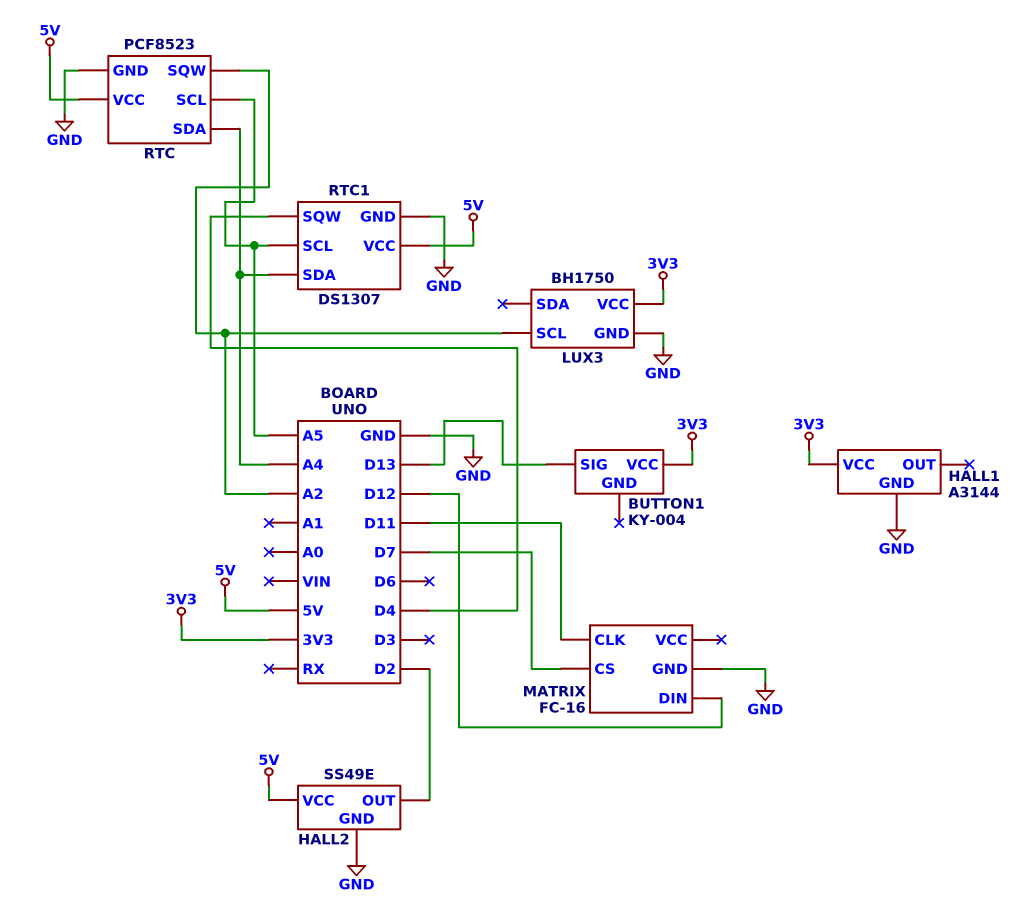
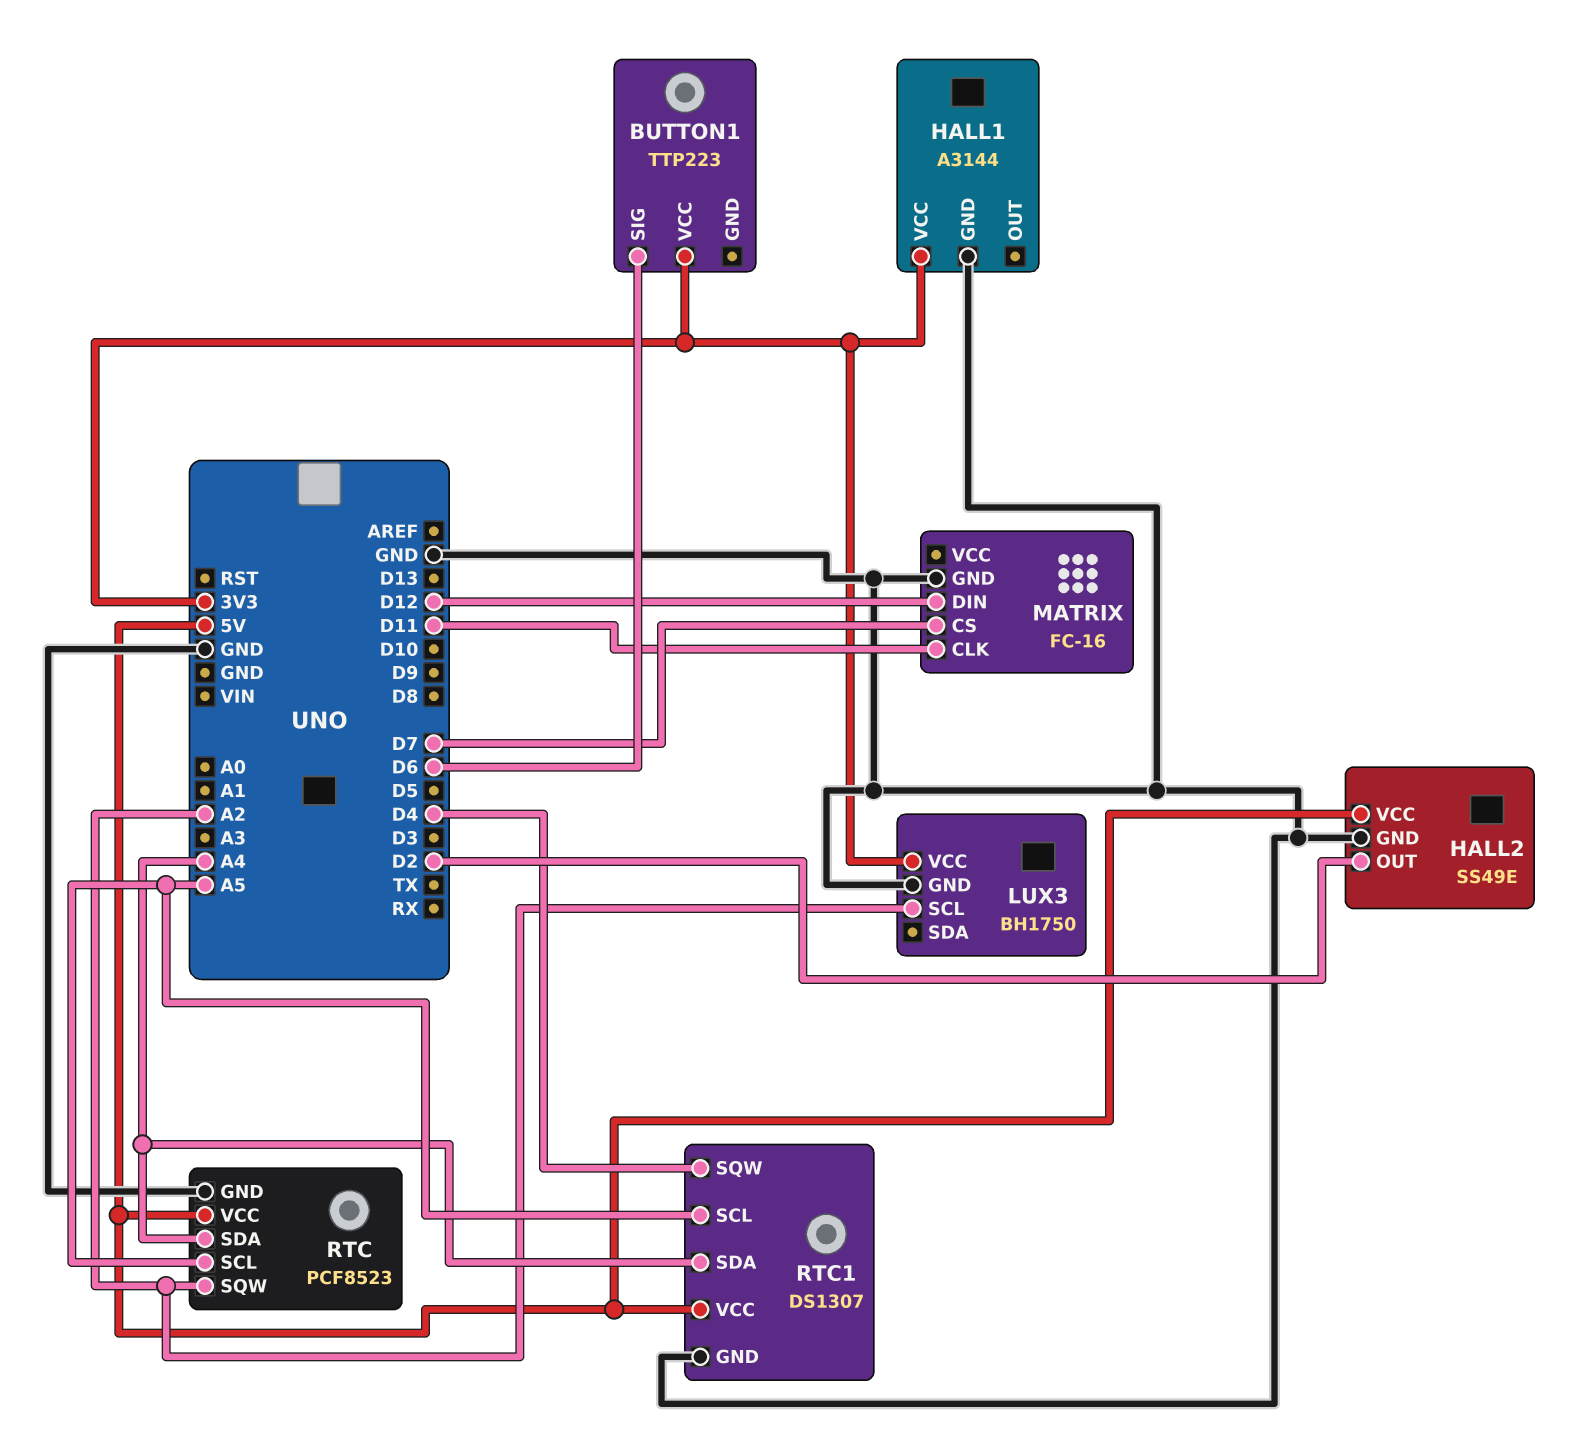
BUTTON1: KY-004 -> TTP223
BUTTON1 pin SIG: D13 -> D6

